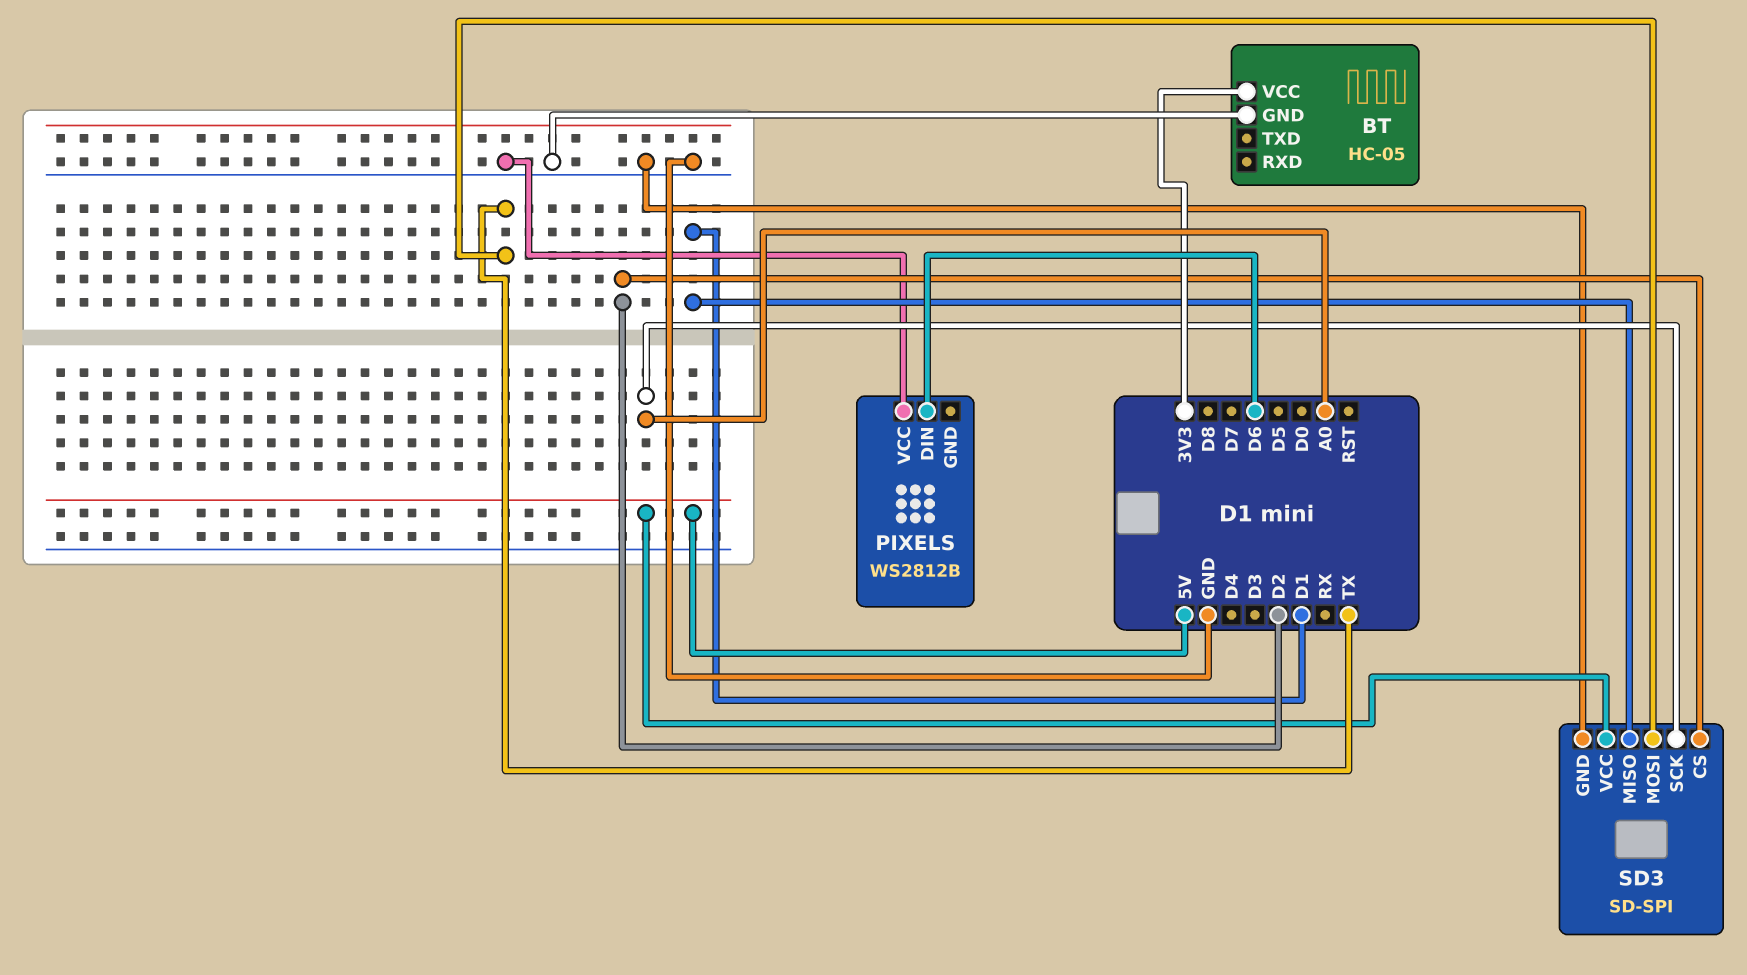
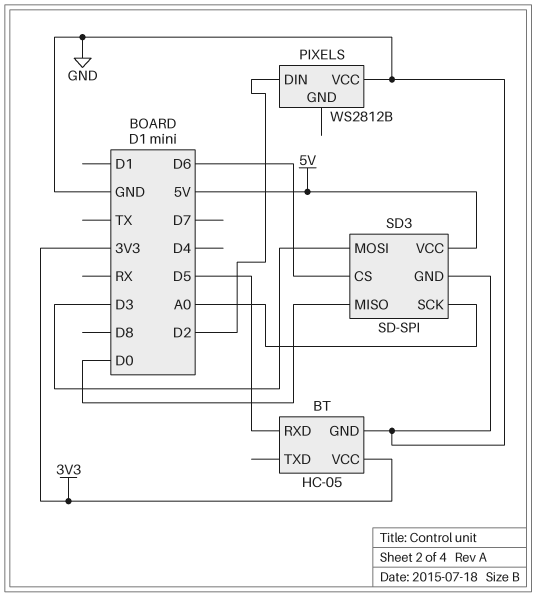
BT pin RXD: none -> D5
PIXELS pin DIN: D6 -> D2
SD3 pin CS: D2 -> D6
SD3 pin MISO: D1 -> D0
SD3 pin MOSI: TX -> D3

